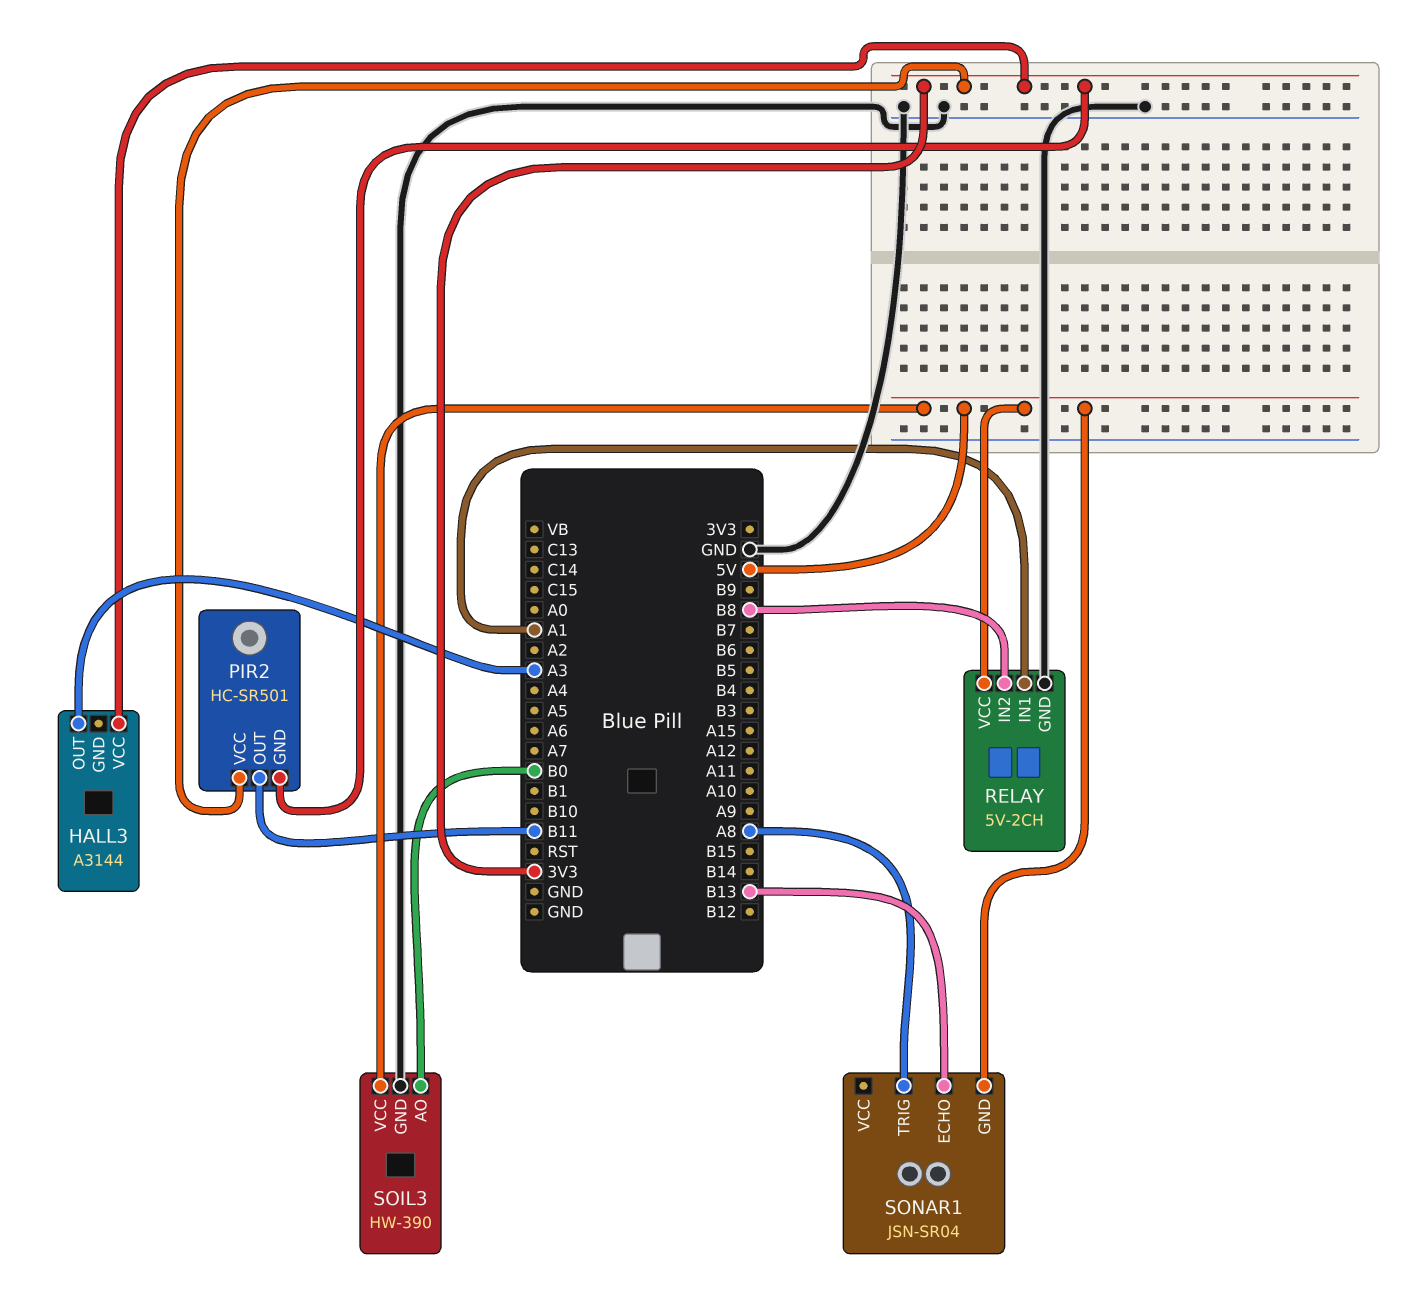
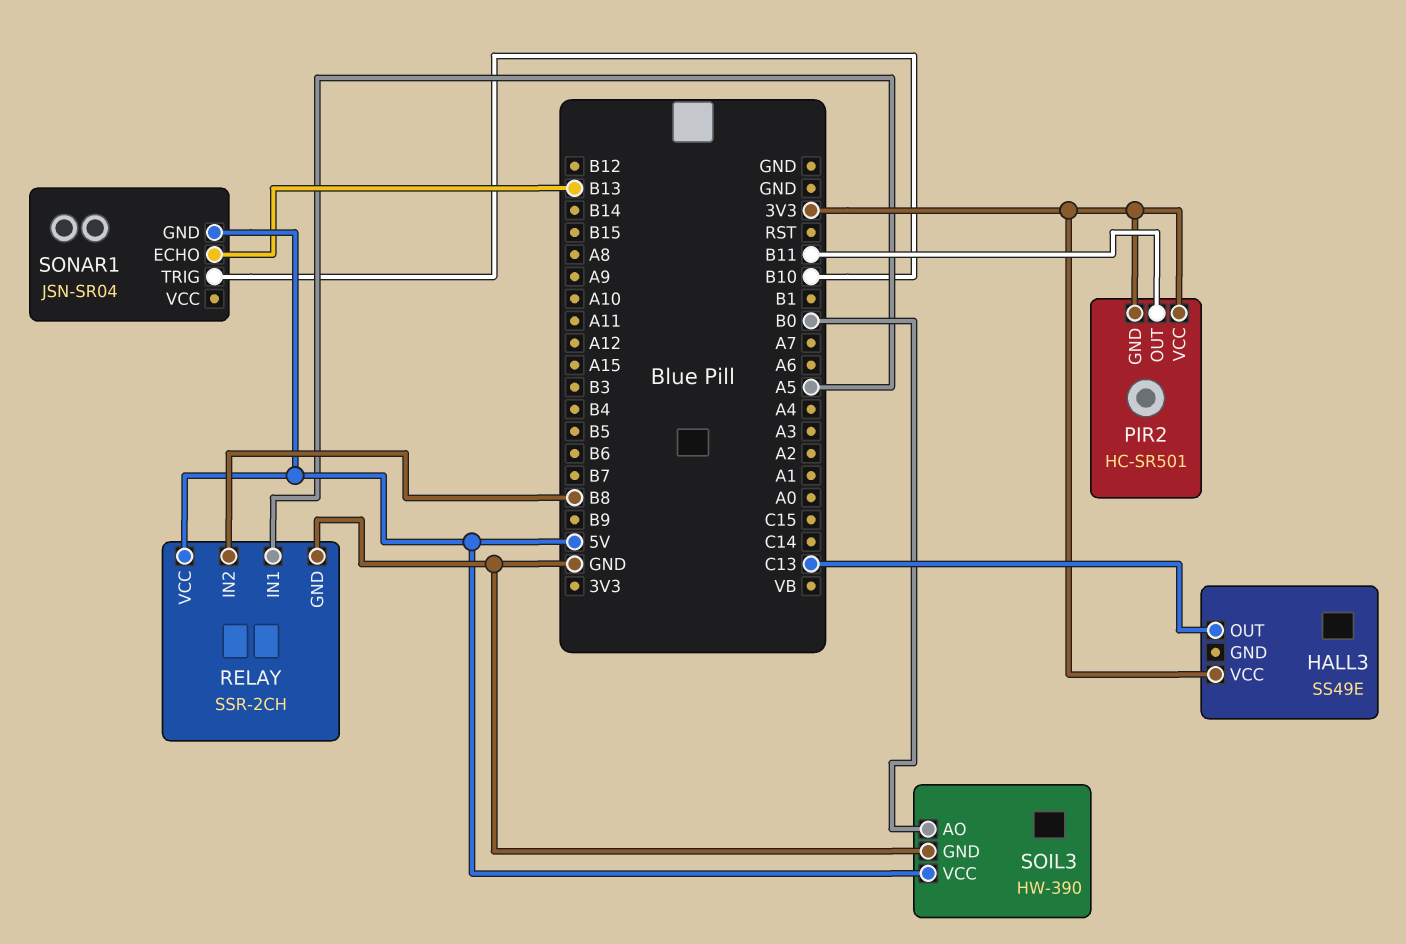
HALL3: A3144 -> SS49E
HALL3 pin OUT: A3 -> C13
RELAY: 5V-2CH -> SSR-2CH
RELAY pin IN1: A1 -> A5
SONAR1 pin TRIG: A8 -> B10

